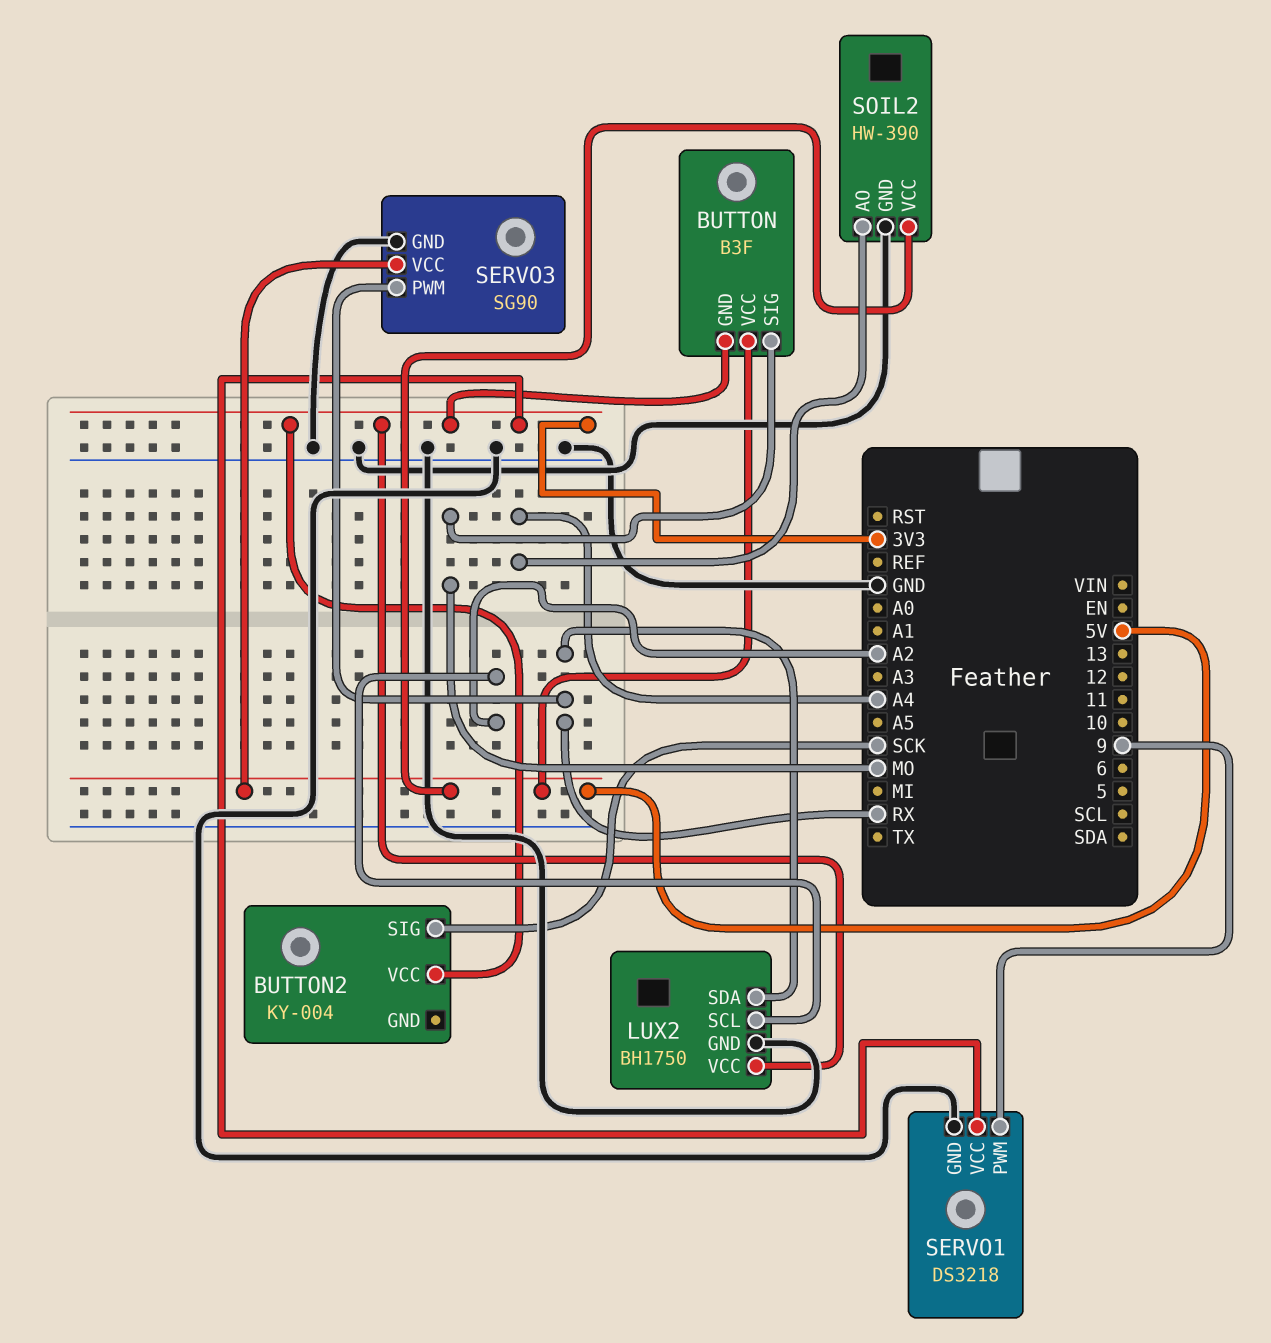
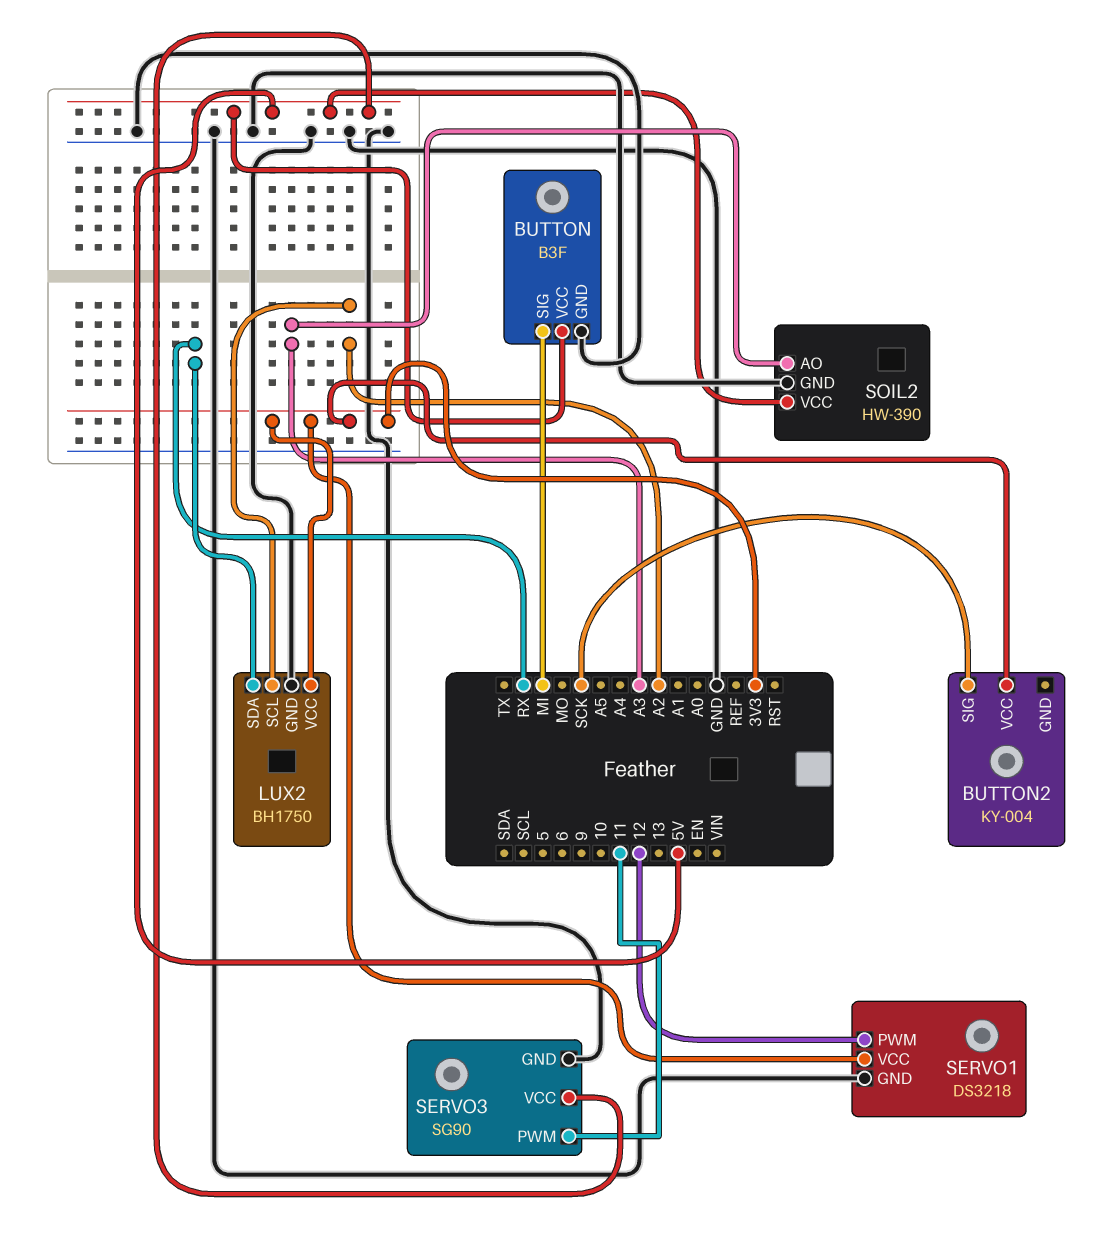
BUTTON pin GND: 3V3 -> GND
BUTTON pin SIG: MO -> MI
SERVO1 pin PWM: 9 -> 12
SERVO3 pin PWM: RX -> 11
SOIL2 pin AO: A4 -> A3

